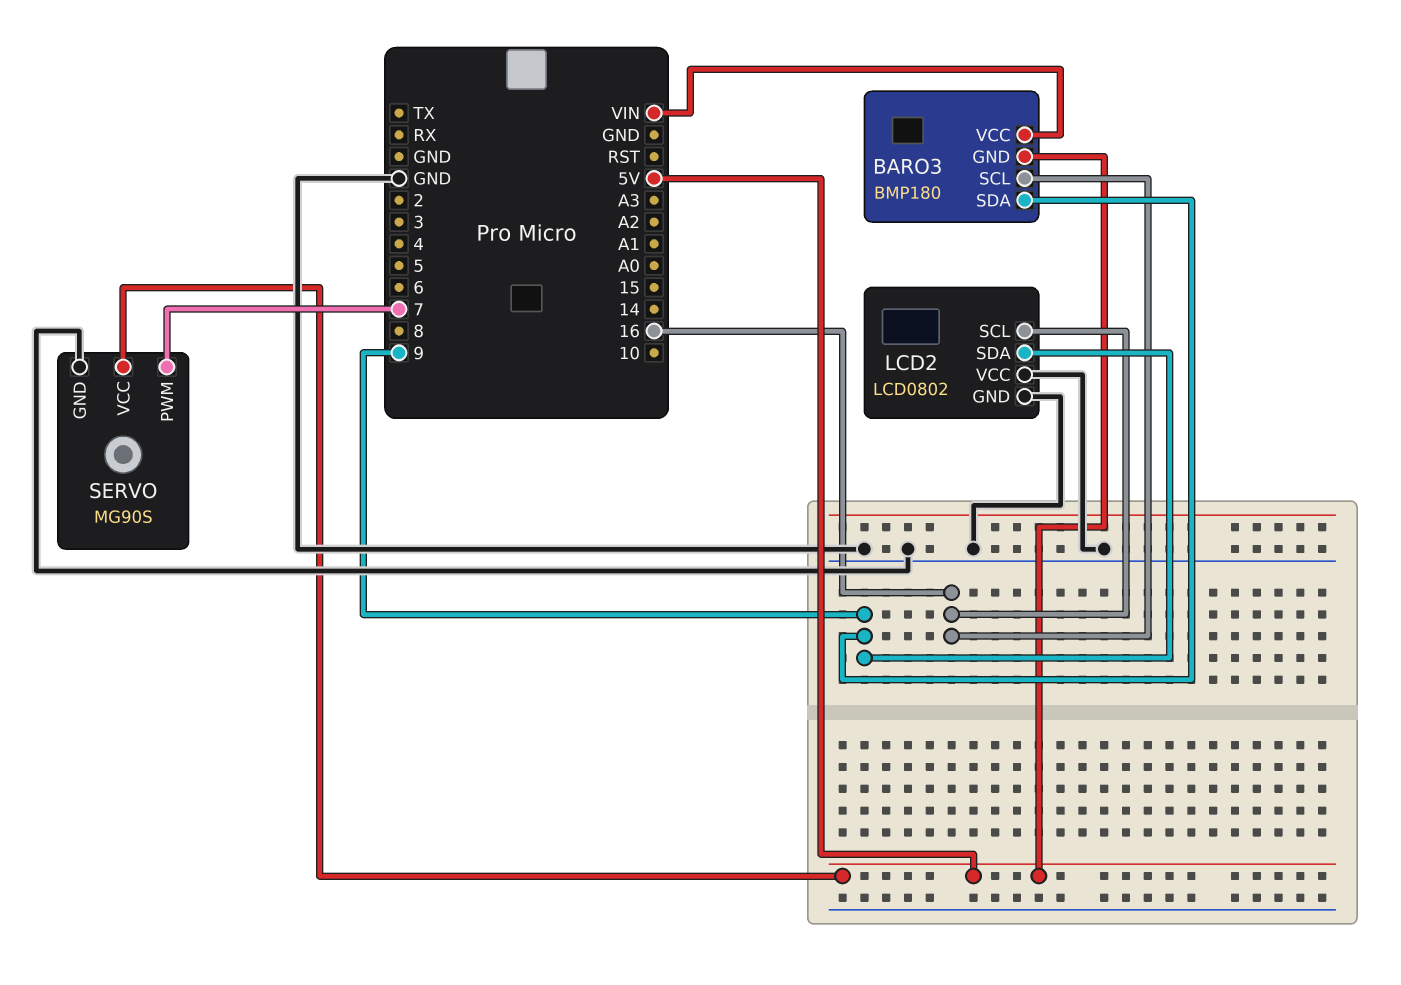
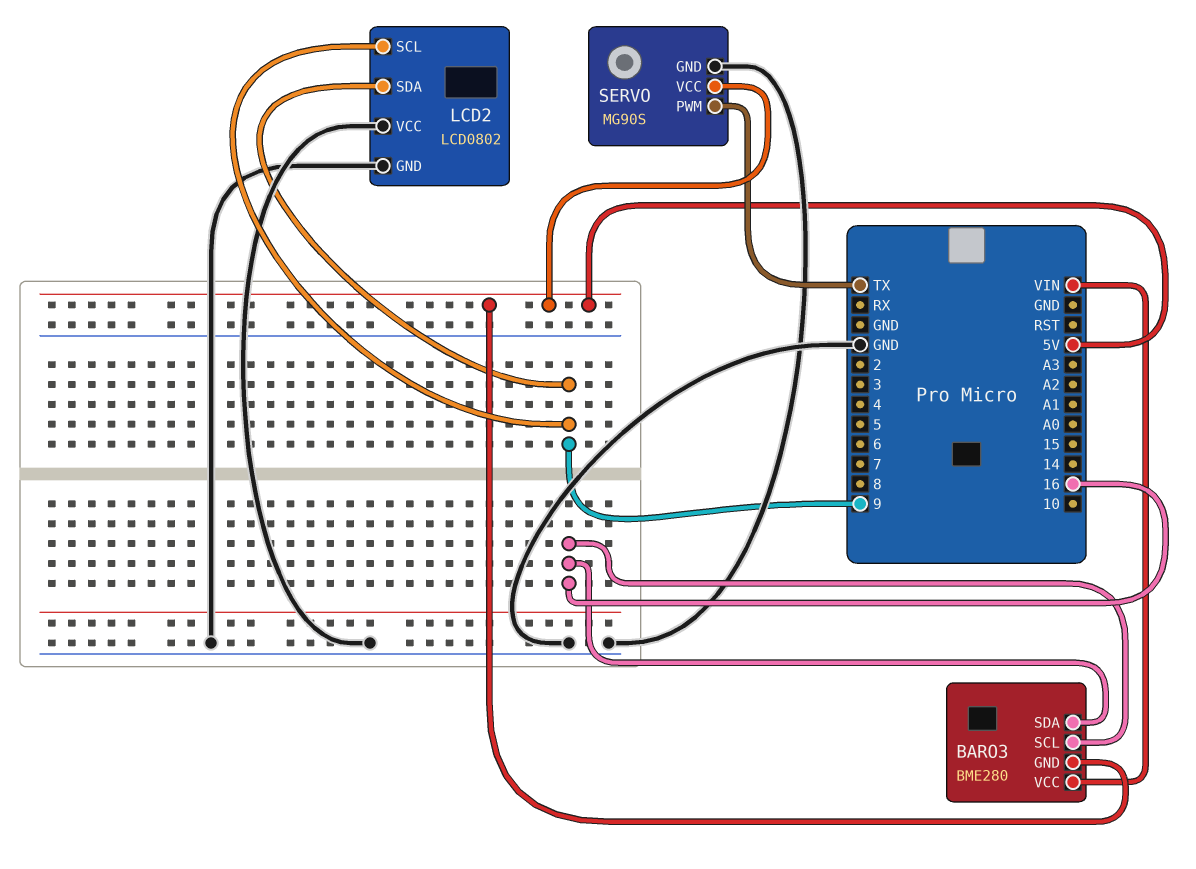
BARO3: BMP180 -> BME280
BARO3 pin SDA: 9 -> 16
LCD2 pin SCL: 16 -> 9
SERVO pin PWM: 7 -> TX

